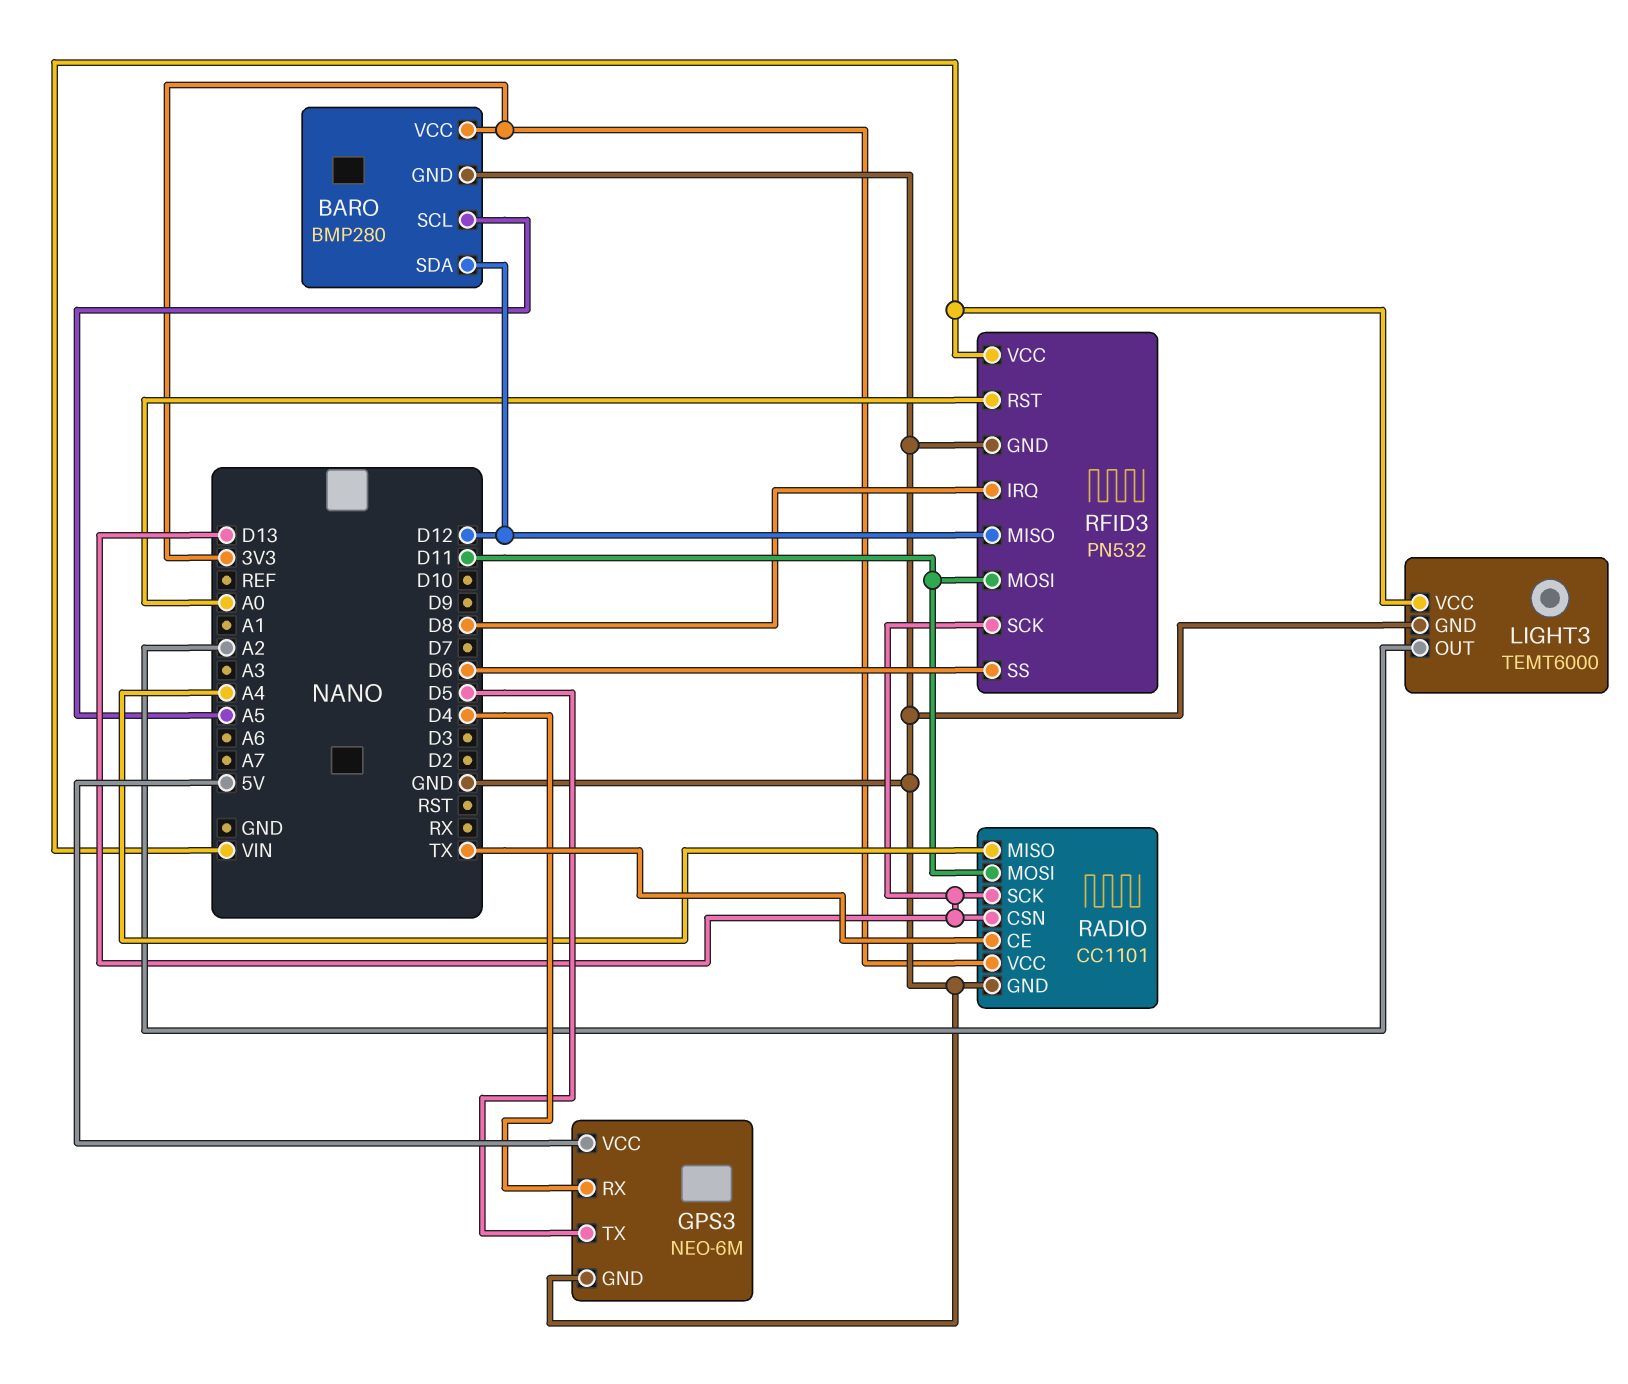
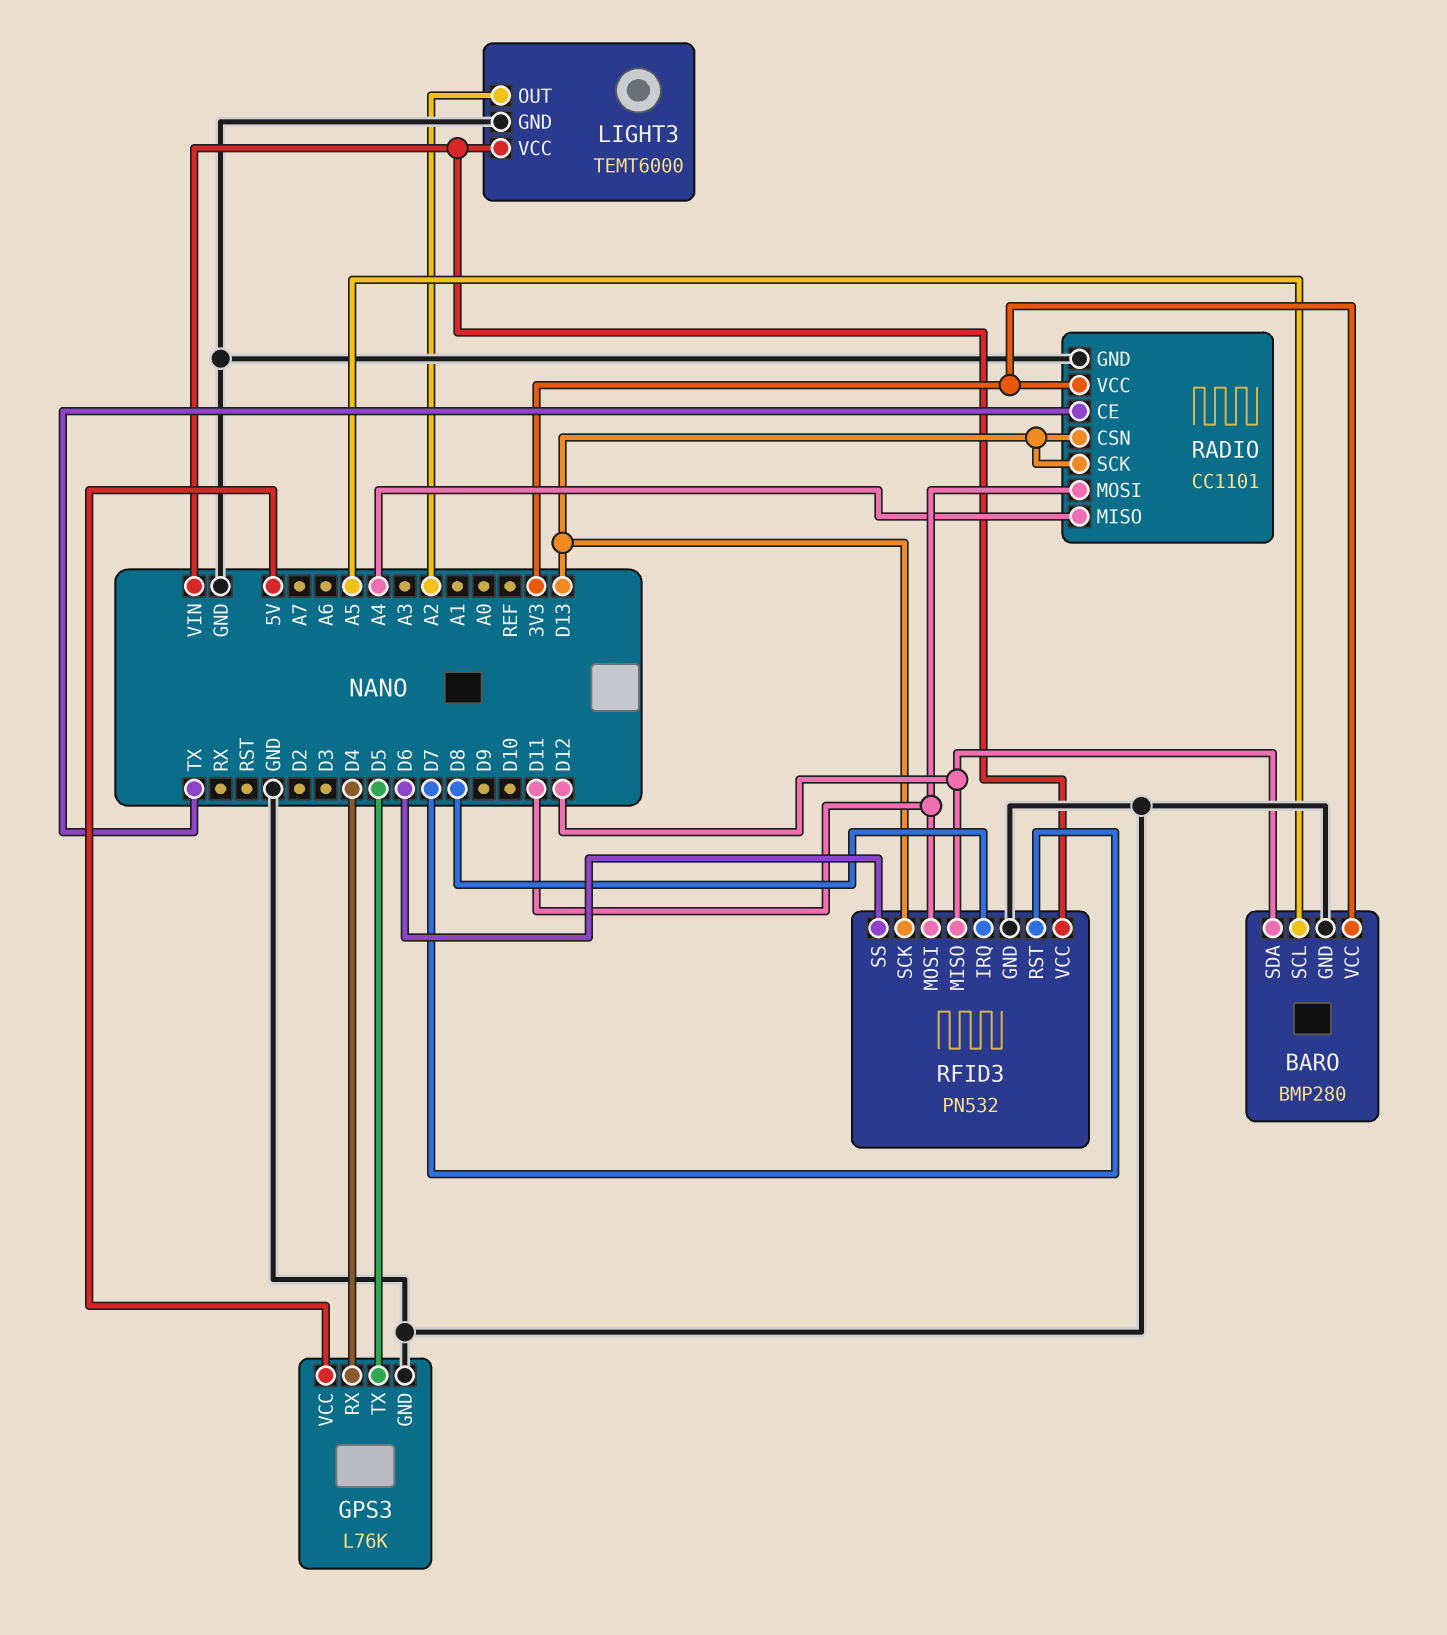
GPS3: NEO-6M -> L76K
RFID3 pin RST: A0 -> D7

